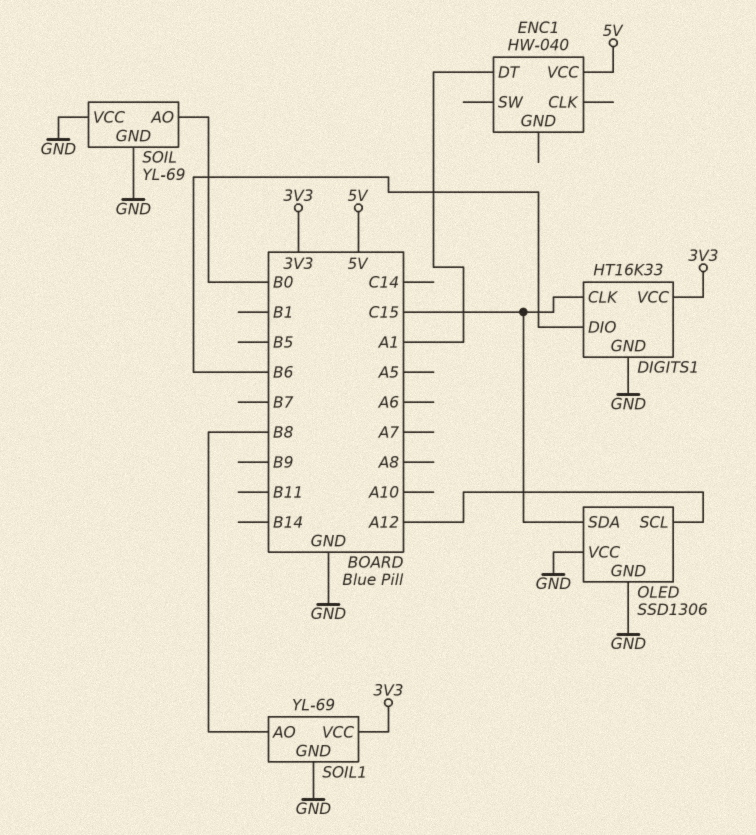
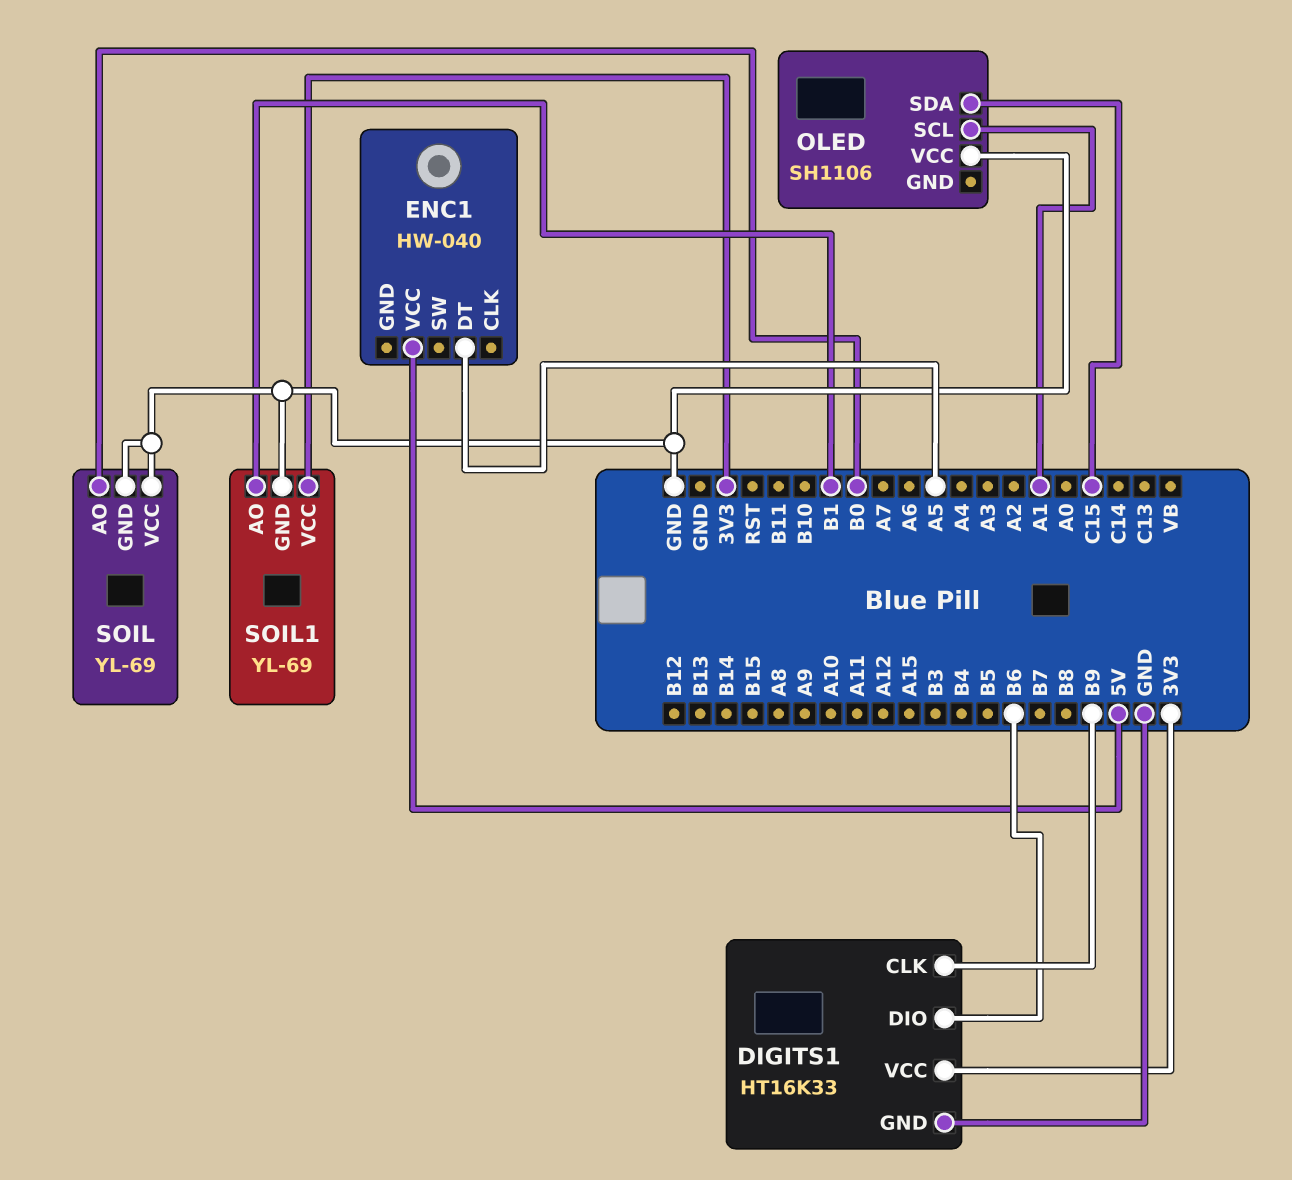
DIGITS1 pin CLK: C15 -> B9
ENC1 pin DT: A1 -> A5
OLED: SSD1306 -> SH1106
OLED pin GND: GND -> none
OLED pin SCL: A12 -> A1
SOIL1 pin AO: B8 -> B1

